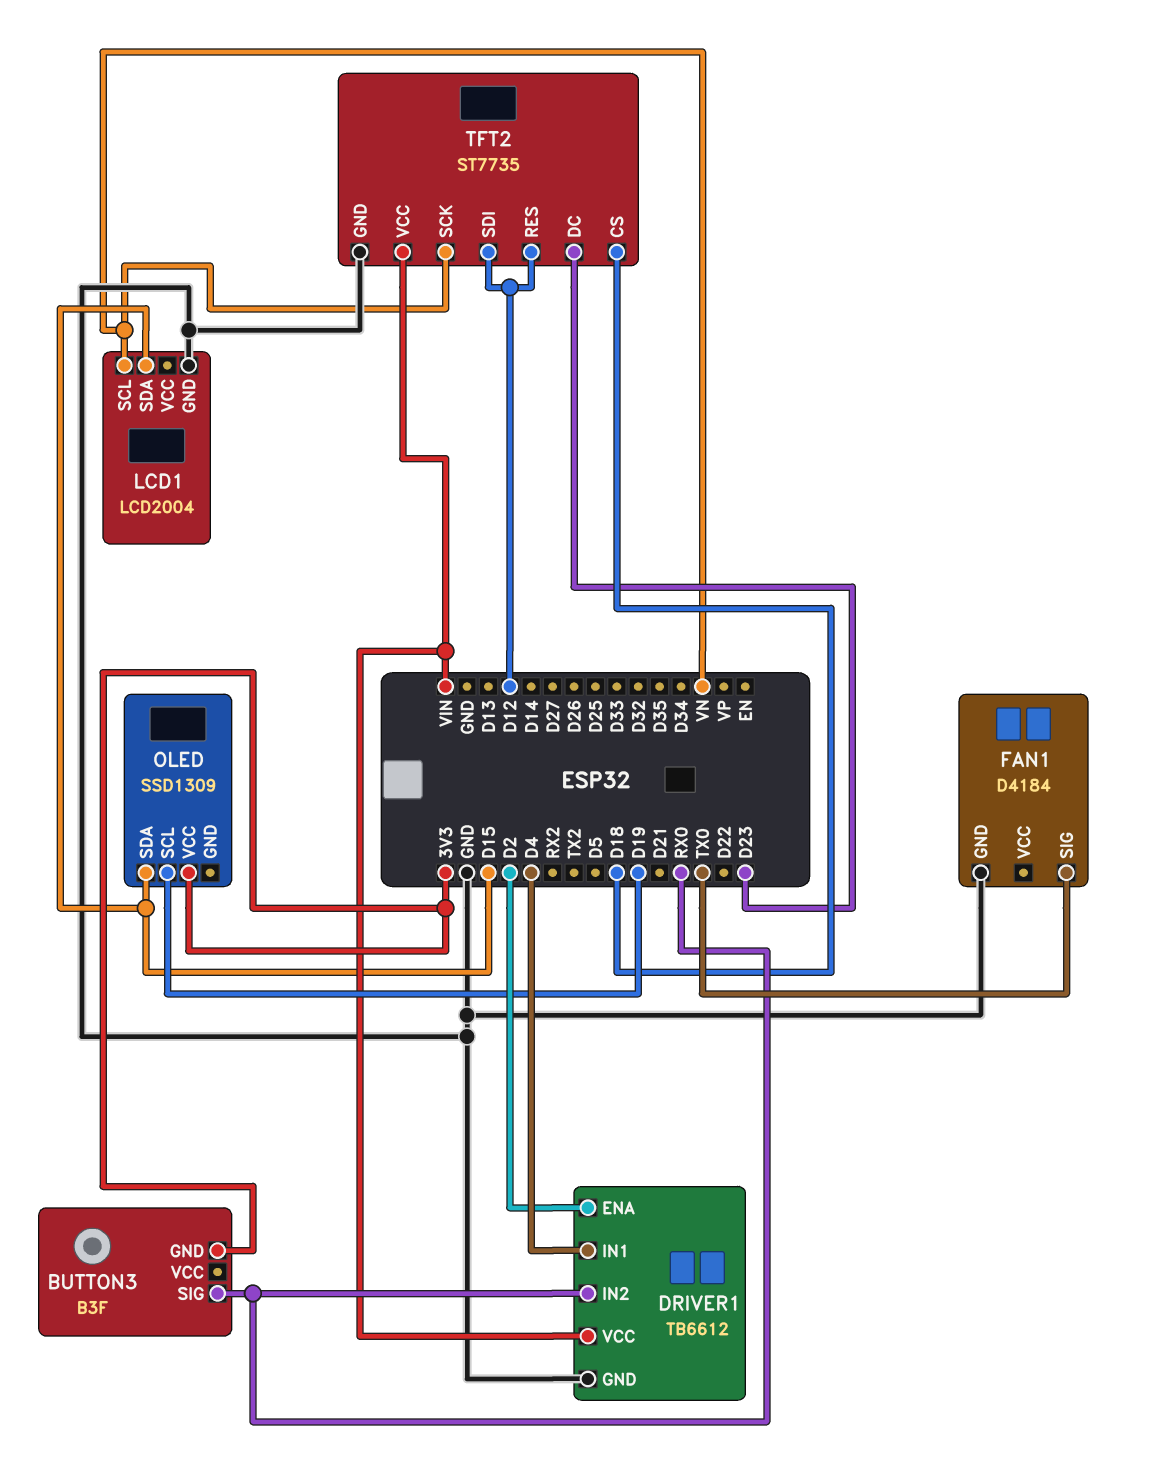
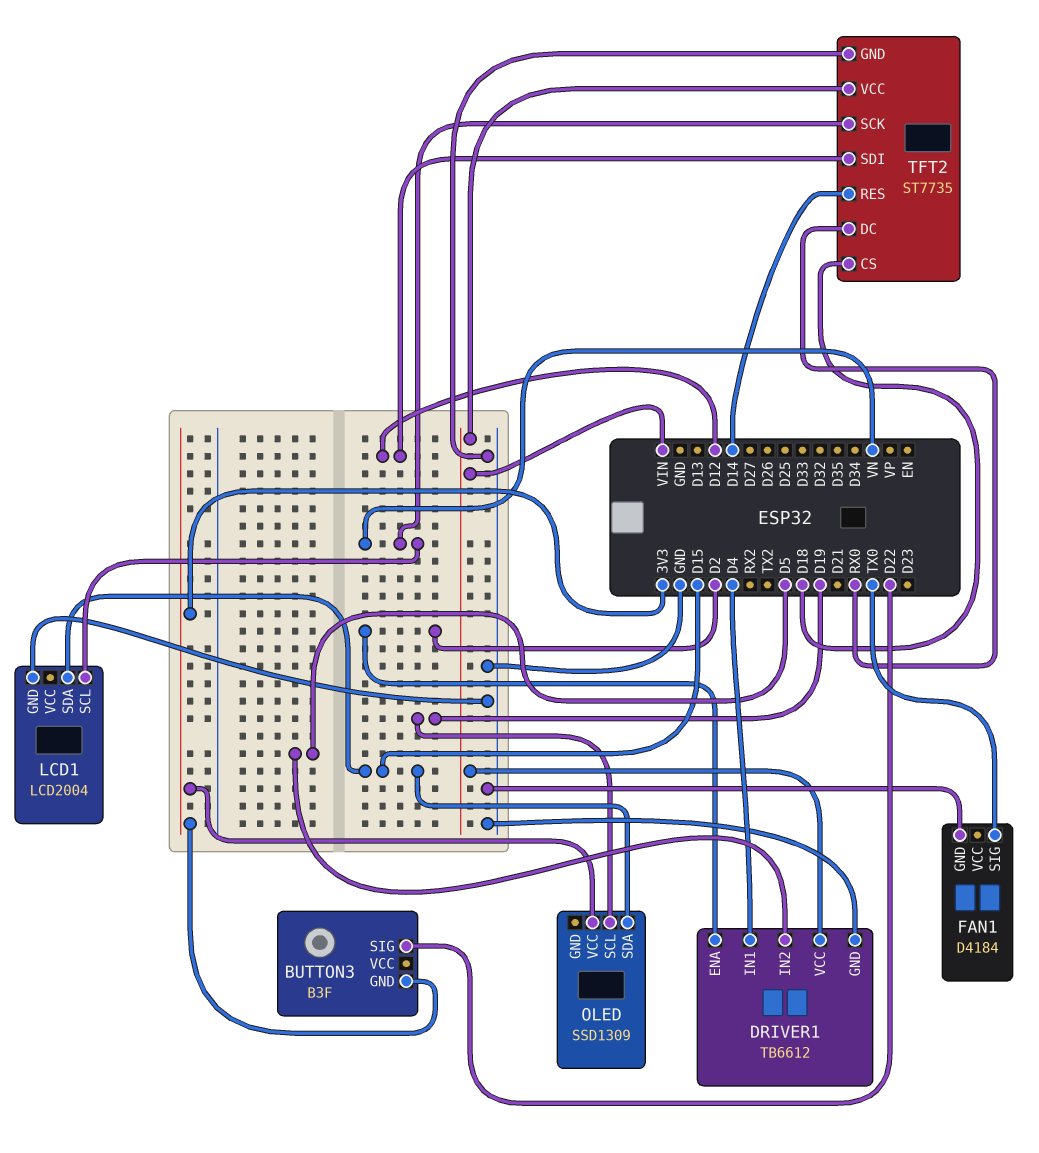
BUTTON3 pin SIG: RX0 -> D22
DRIVER1 pin IN2: RX0 -> D5
TFT2 pin DC: D23 -> RX0
TFT2 pin RES: D12 -> D14

